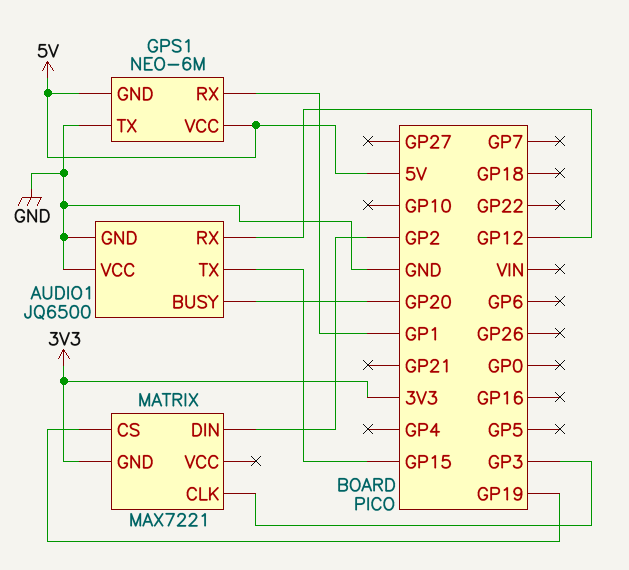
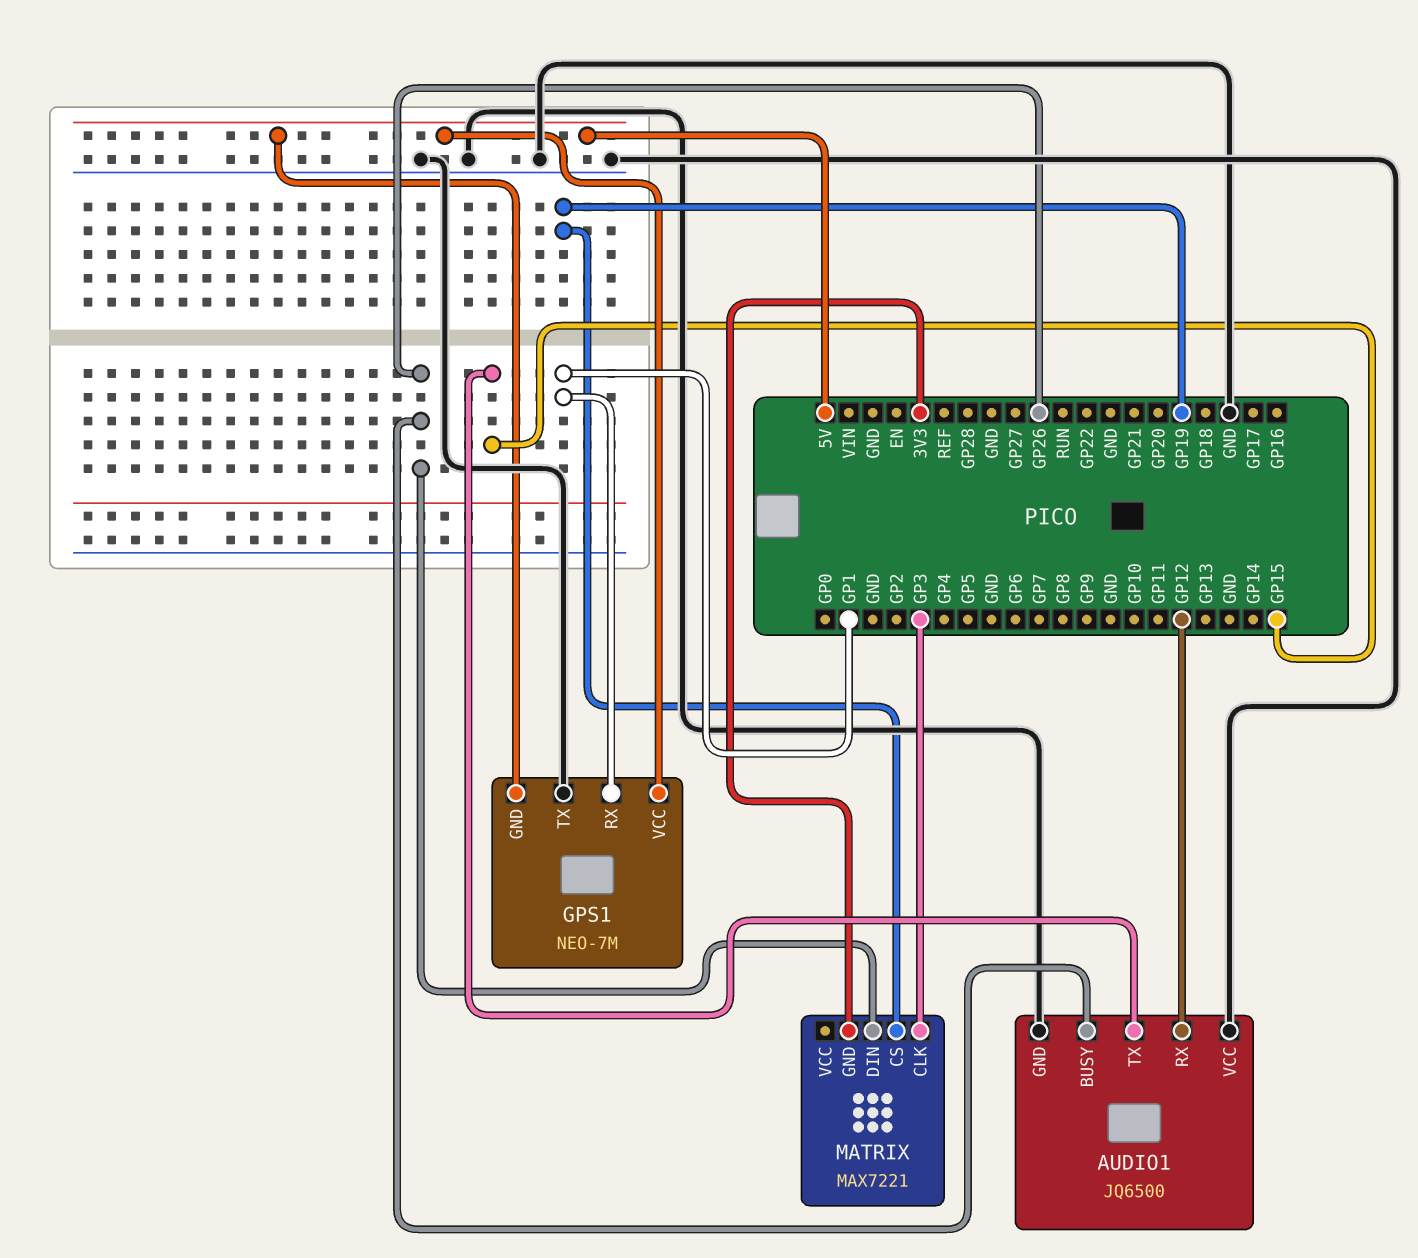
AUDIO1 pin BUSY: GP20 -> GP26
GPS1: NEO-6M -> NEO-7M
MATRIX pin DIN: GP2 -> GP26

